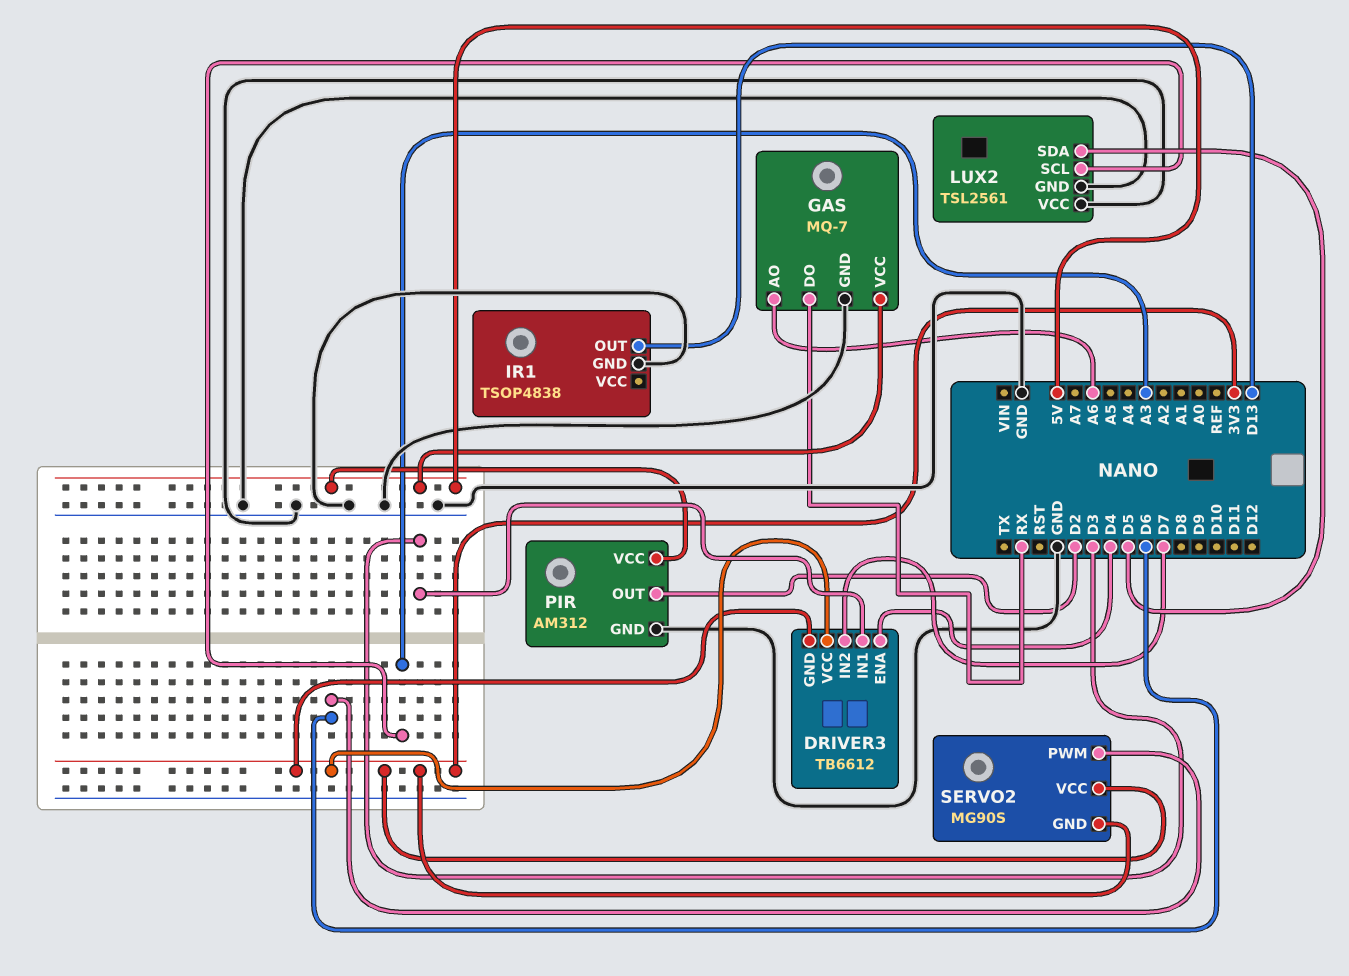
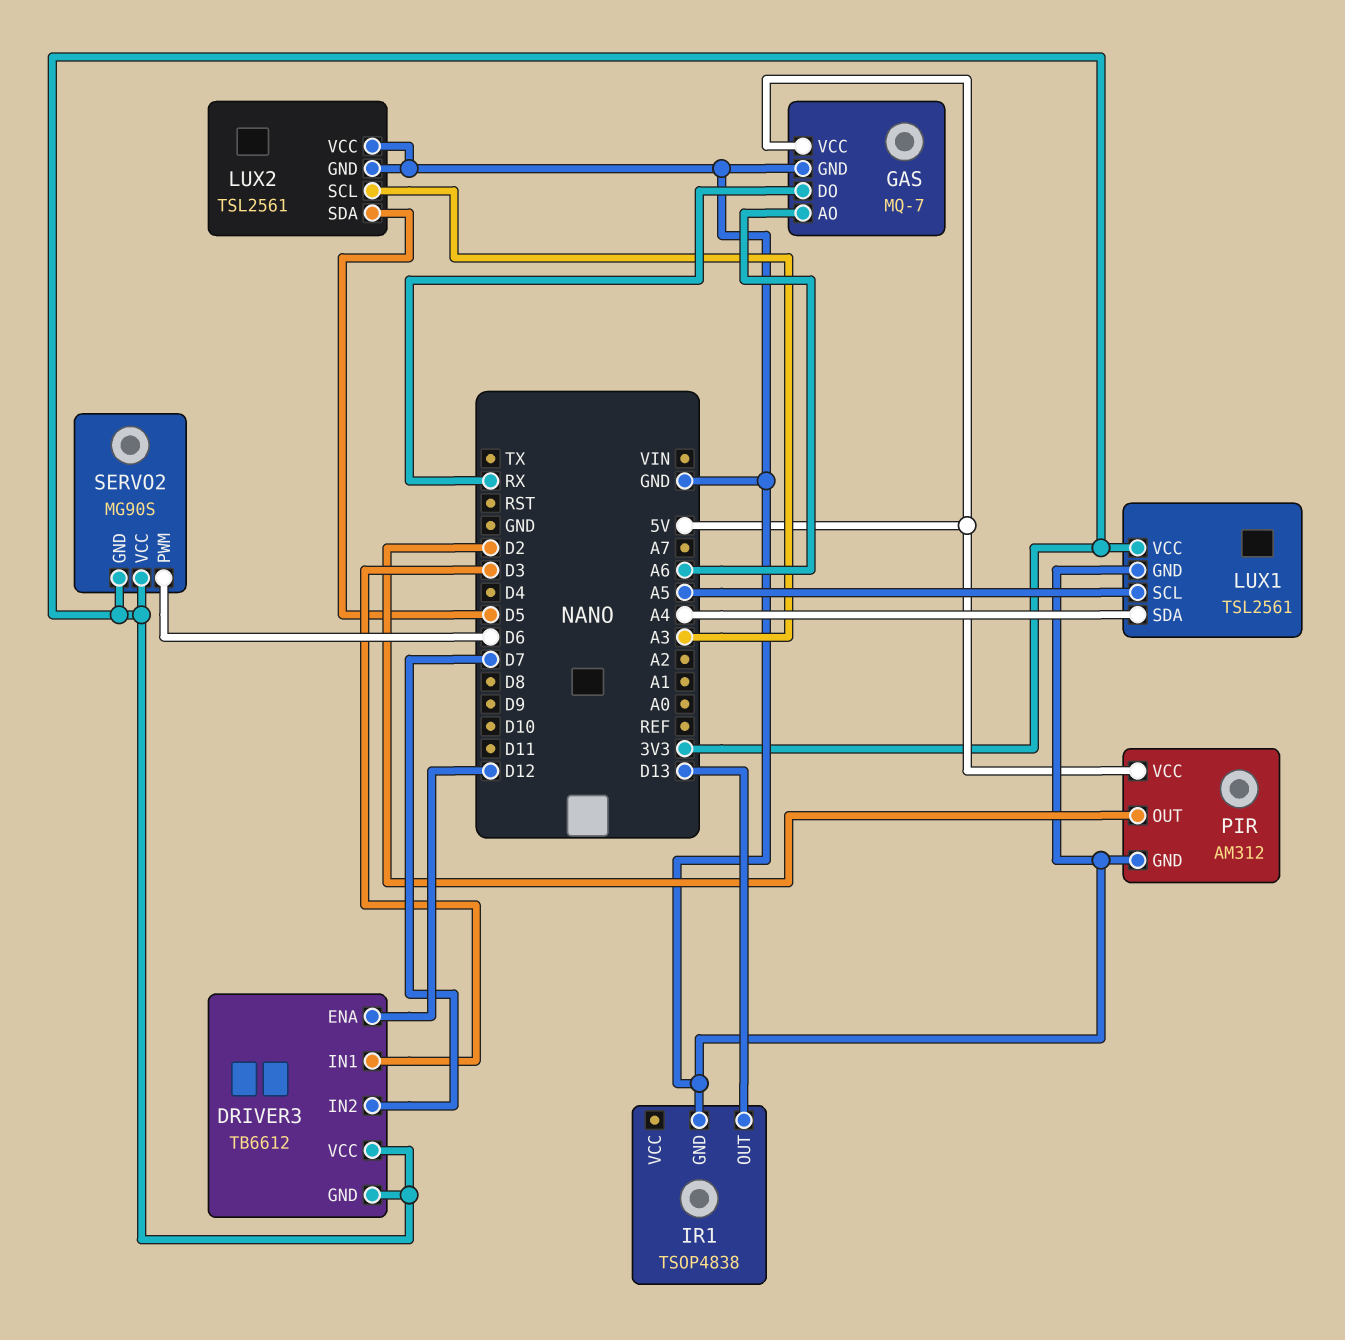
DRIVER3 pin ENA: D4 -> D12
LUX1: none -> TSL2561
LUX1 pin GND: none -> GND
LUX1 pin SCL: none -> A5
LUX1 pin SDA: none -> A4
LUX1 pin VCC: none -> 3V3

